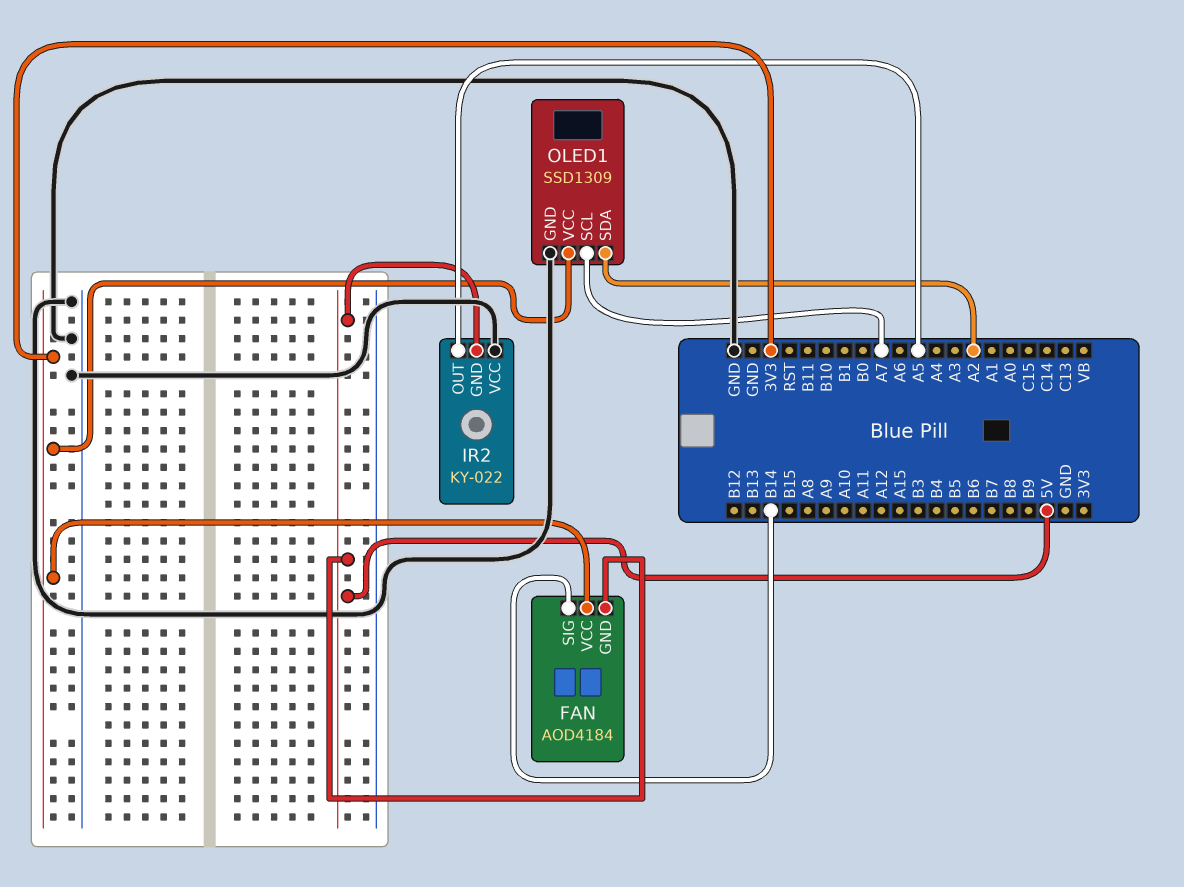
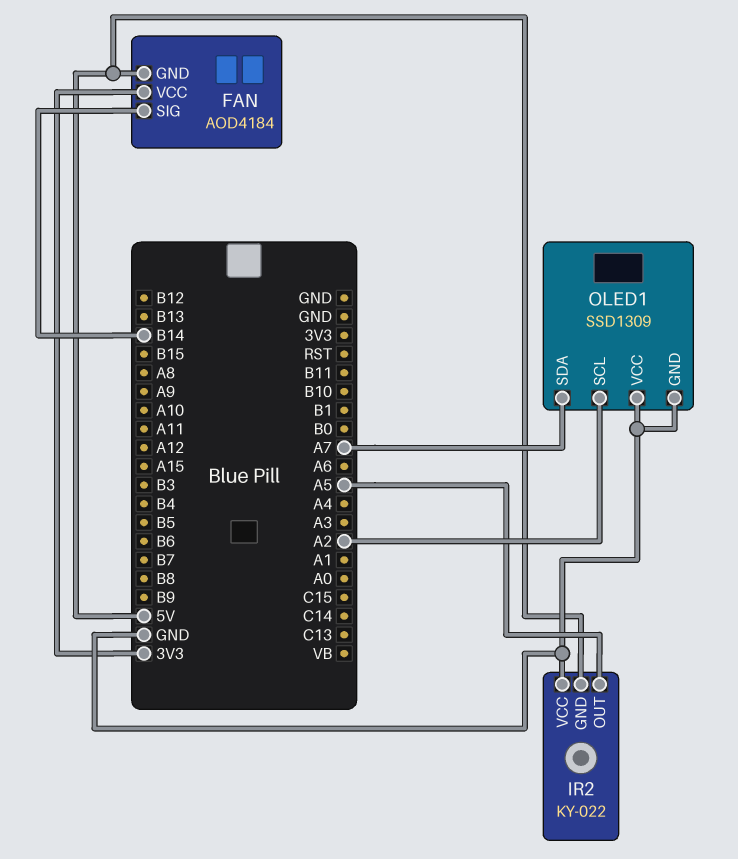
OLED1 pin SCL: A7 -> A2
OLED1 pin SDA: A2 -> A7
OLED1 pin VCC: 3V3 -> GND

